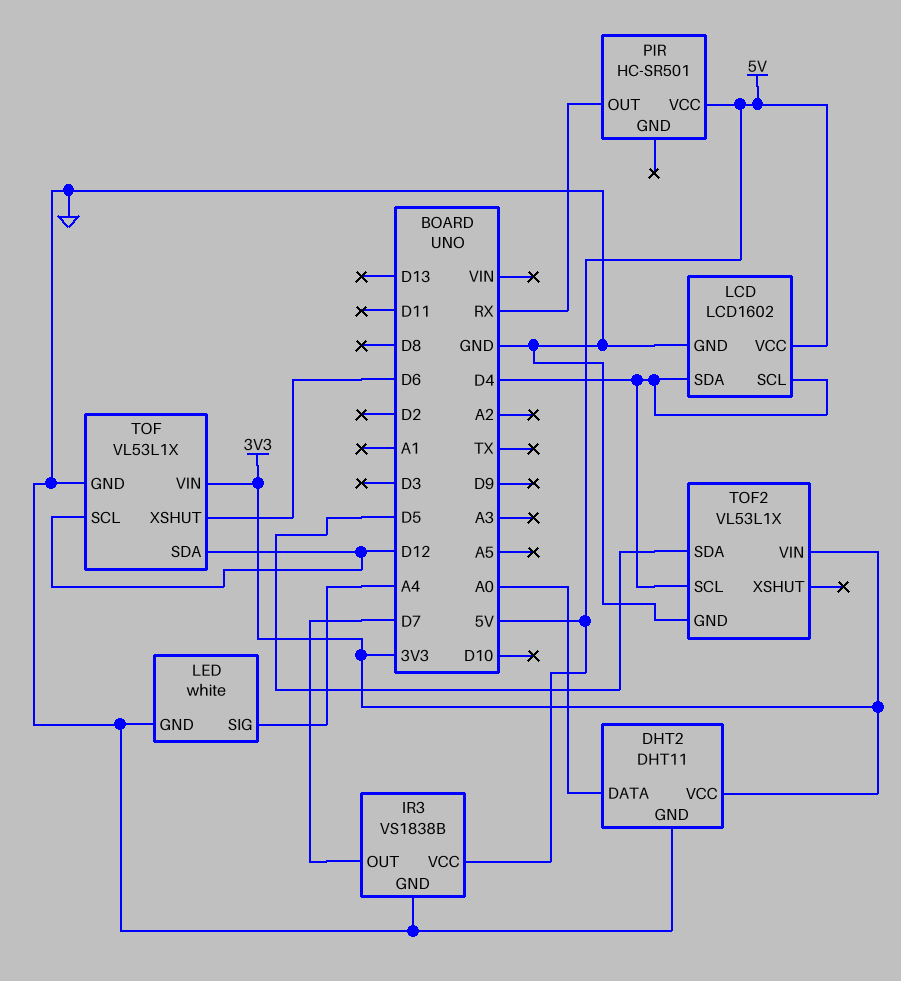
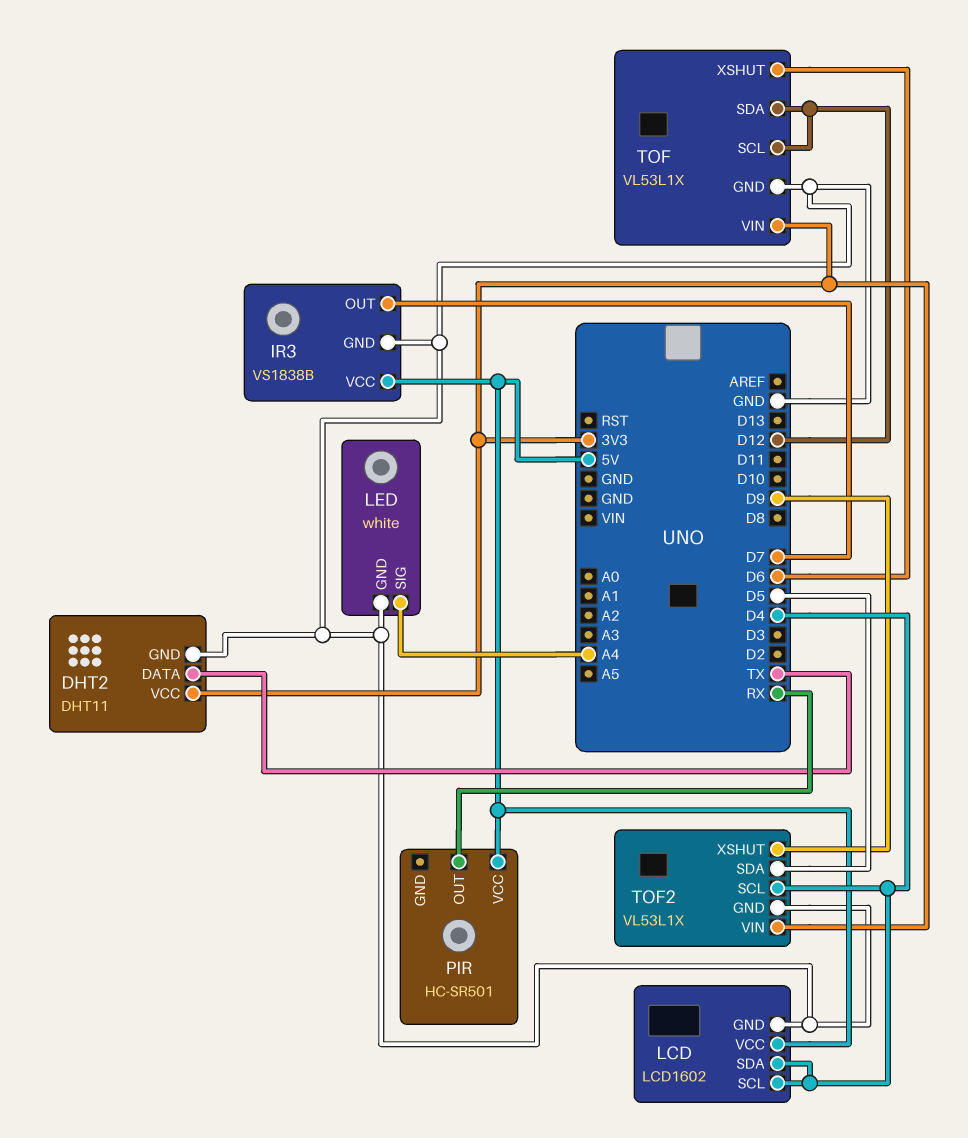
DHT2 pin DATA: A0 -> TX
TOF2 pin XSHUT: none -> D9

